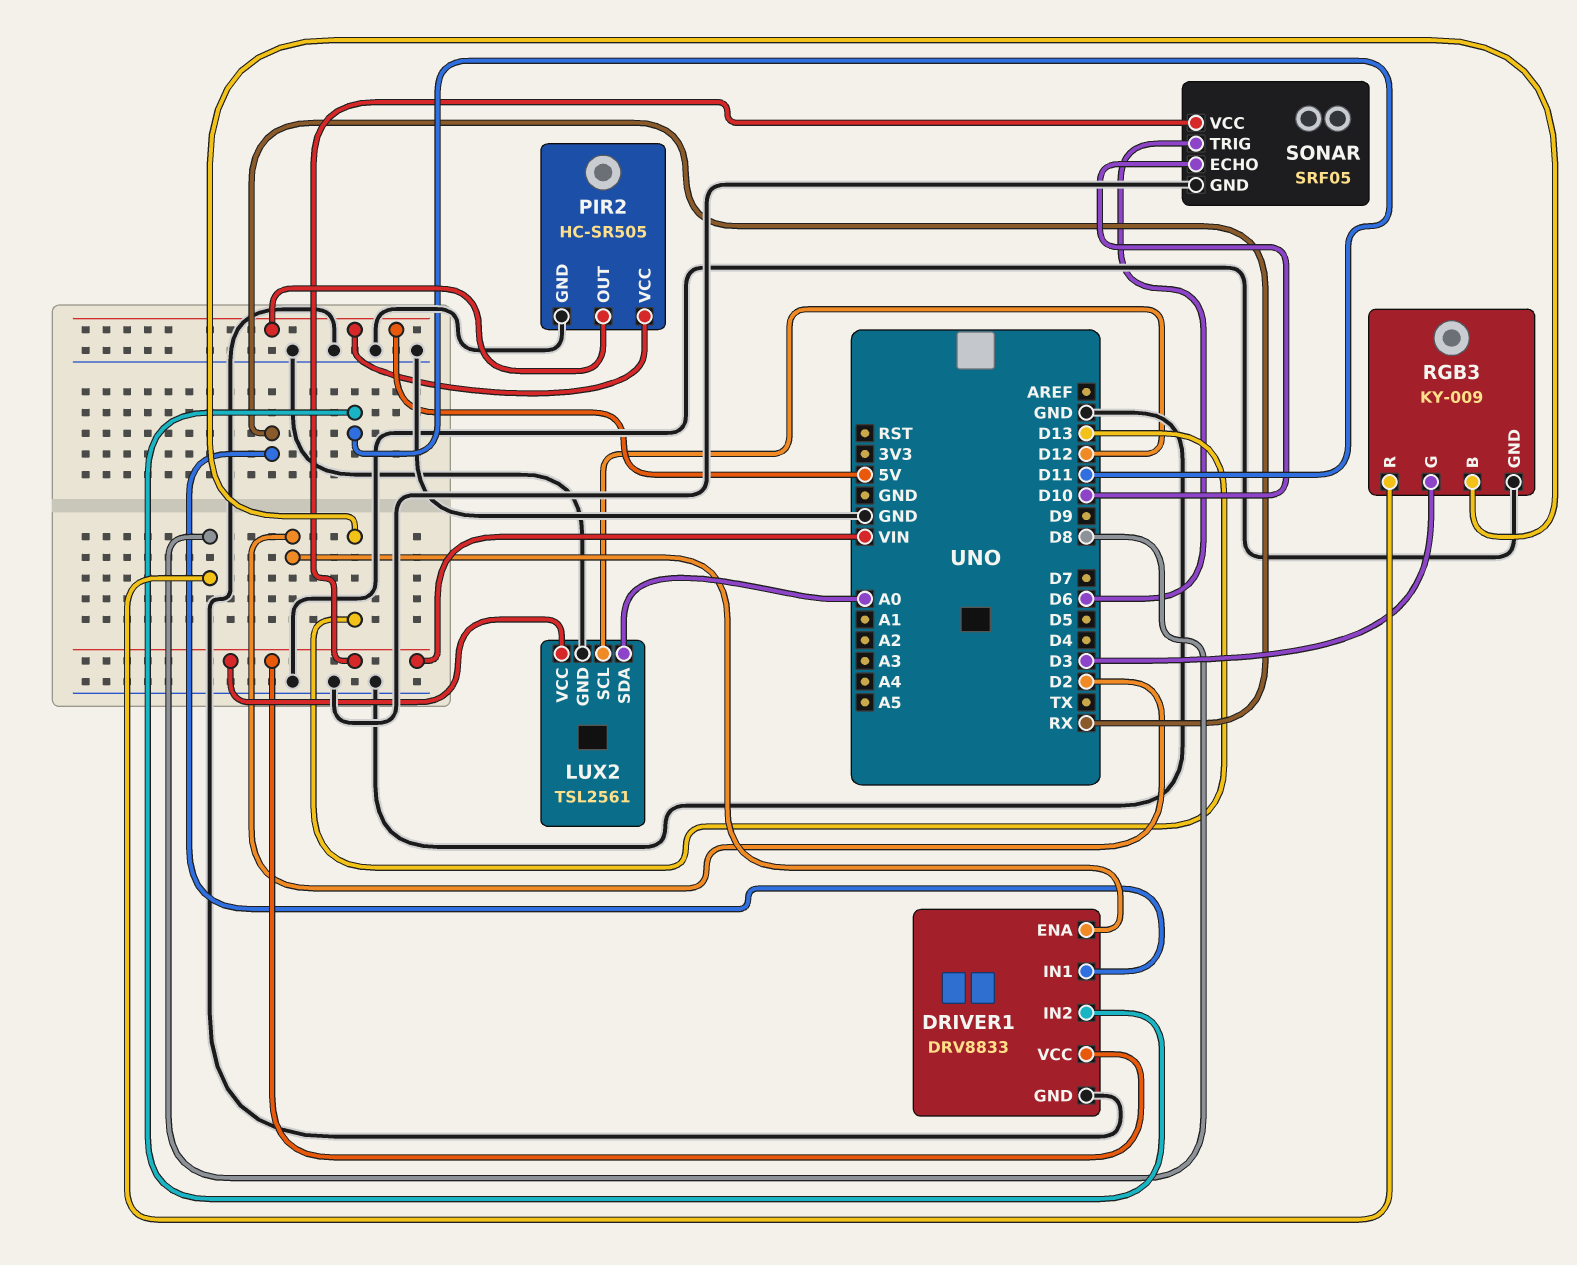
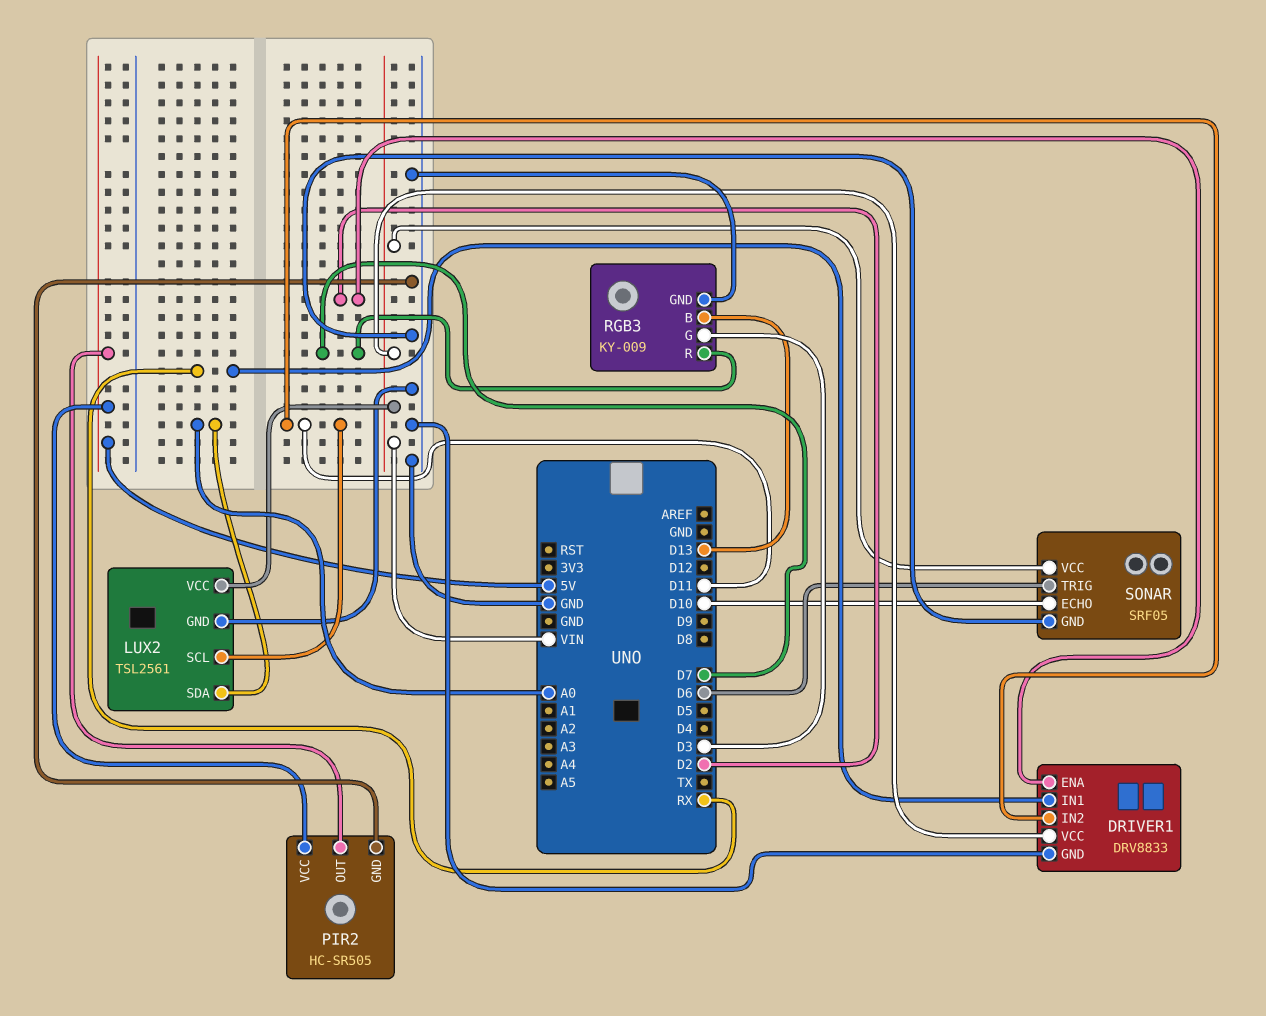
LUX2 pin SCL: D12 -> D11
RGB3 pin R: D8 -> D7

